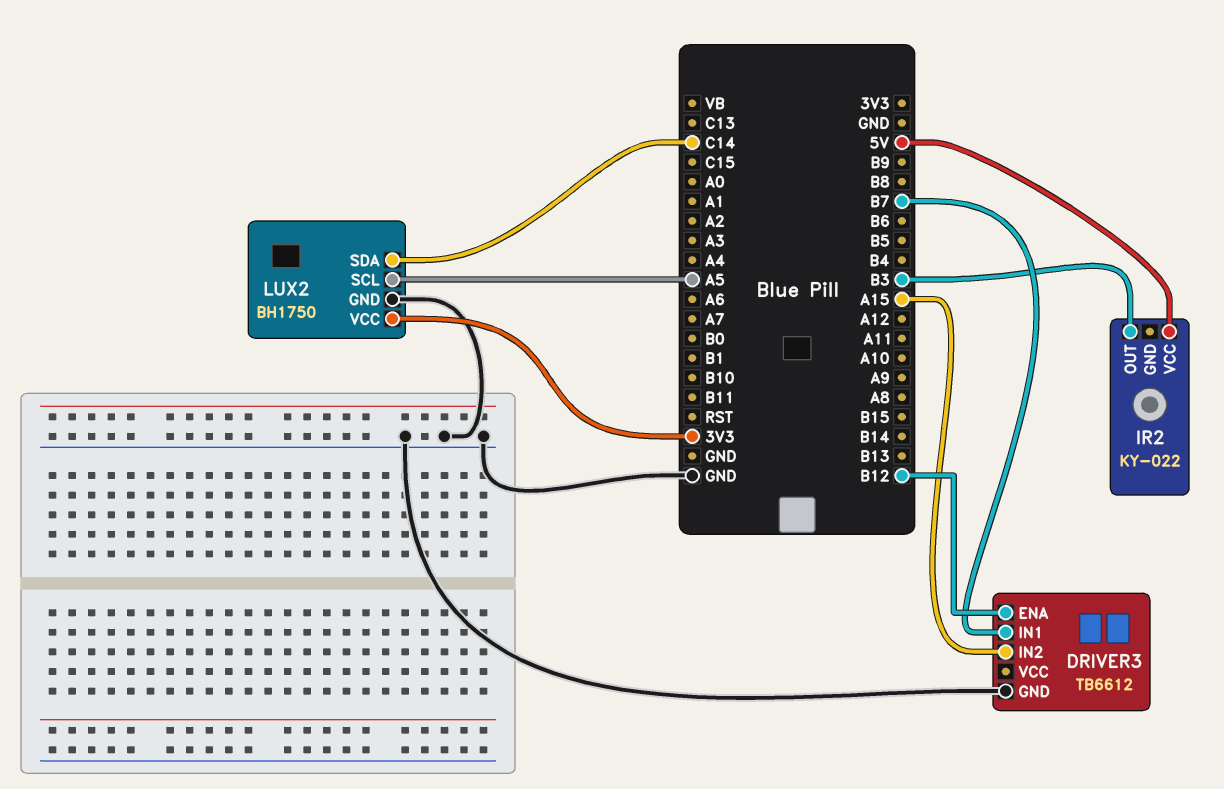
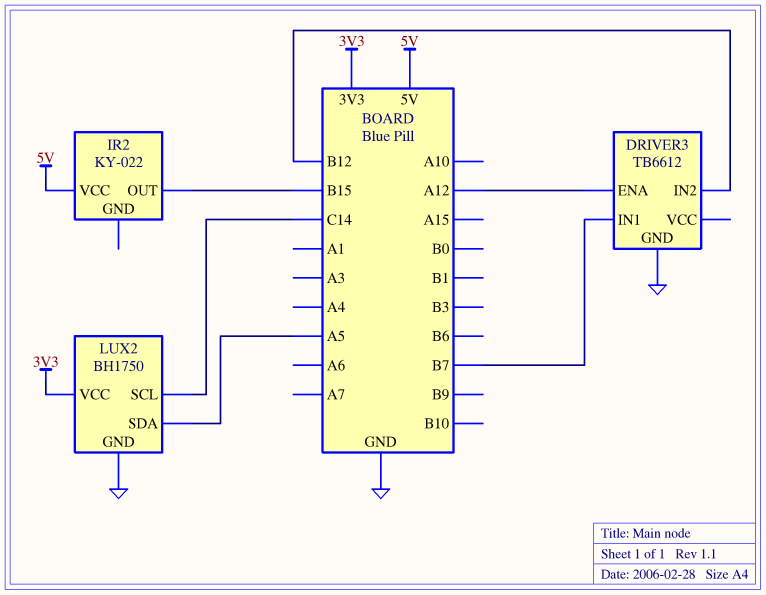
DRIVER3 pin ENA: B12 -> A12
DRIVER3 pin IN2: A15 -> B12
IR2 pin OUT: B3 -> B15
LUX2 pin SCL: A5 -> C14
LUX2 pin SDA: C14 -> A5

